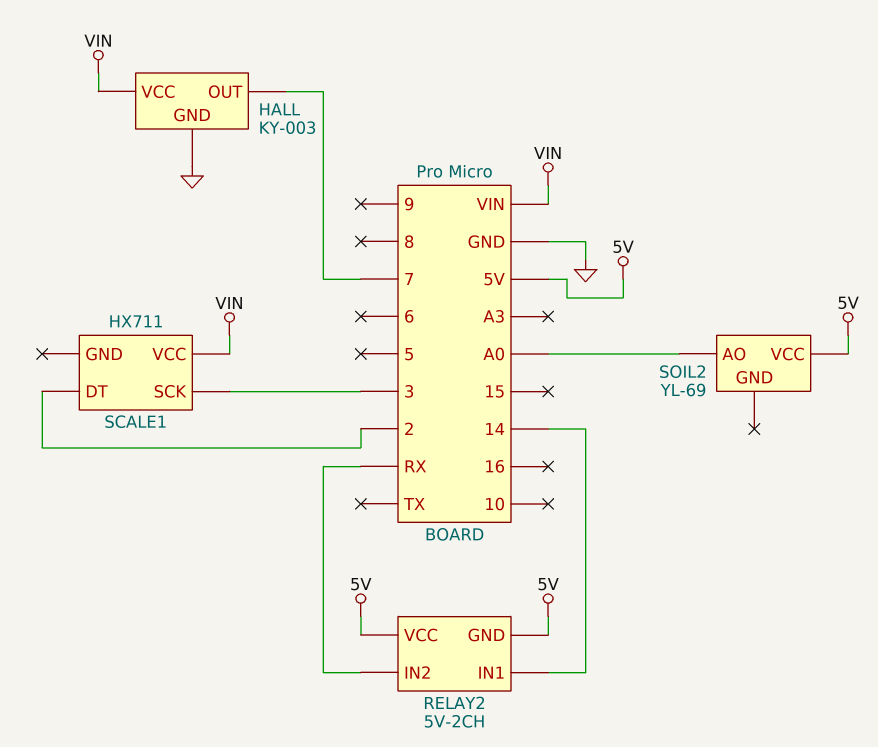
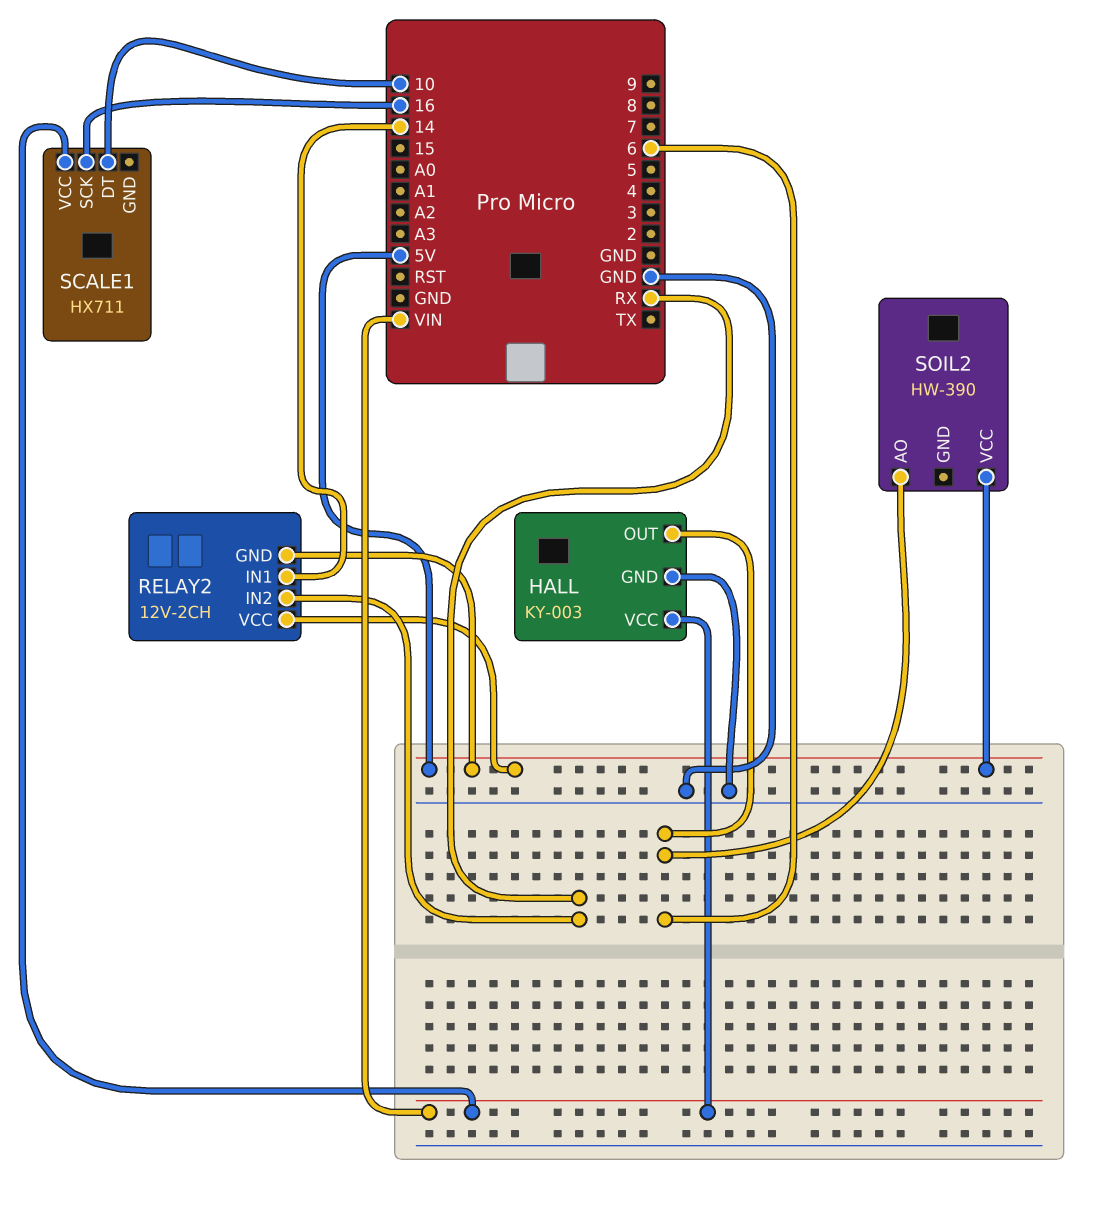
HALL pin OUT: 7 -> 6
RELAY2: 5V-2CH -> 12V-2CH
SCALE1 pin DT: 2 -> 10
SCALE1 pin SCK: 3 -> 16
SOIL2: YL-69 -> HW-390
SOIL2 pin AO: A0 -> 6

